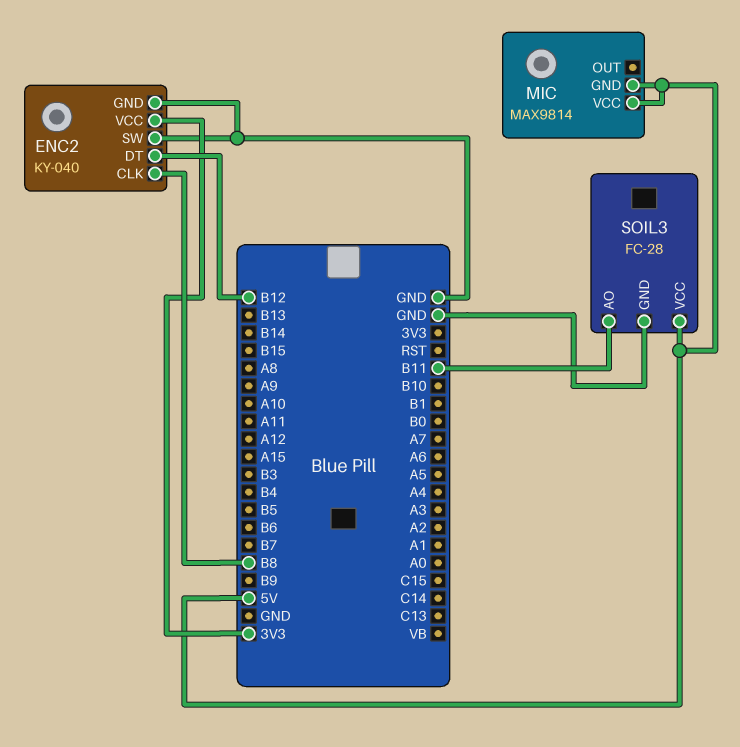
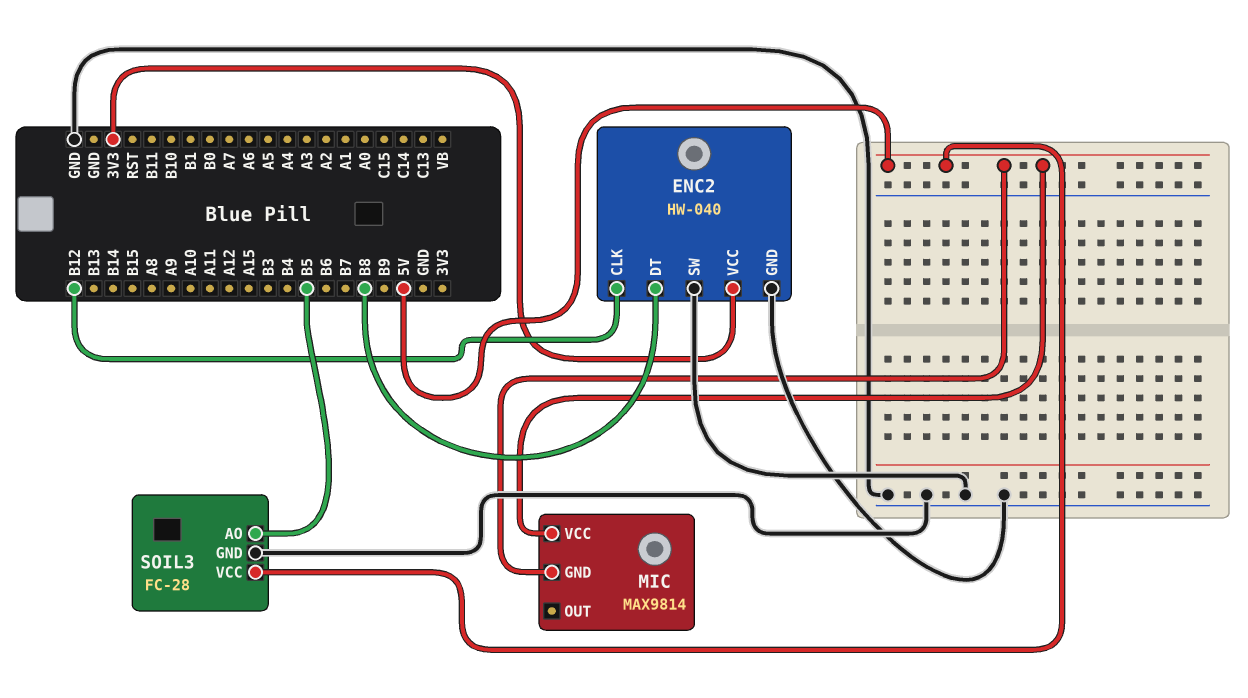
ENC2: KY-040 -> HW-040
ENC2 pin CLK: B8 -> B12
ENC2 pin DT: B12 -> B8
SOIL3 pin AO: B11 -> B5

